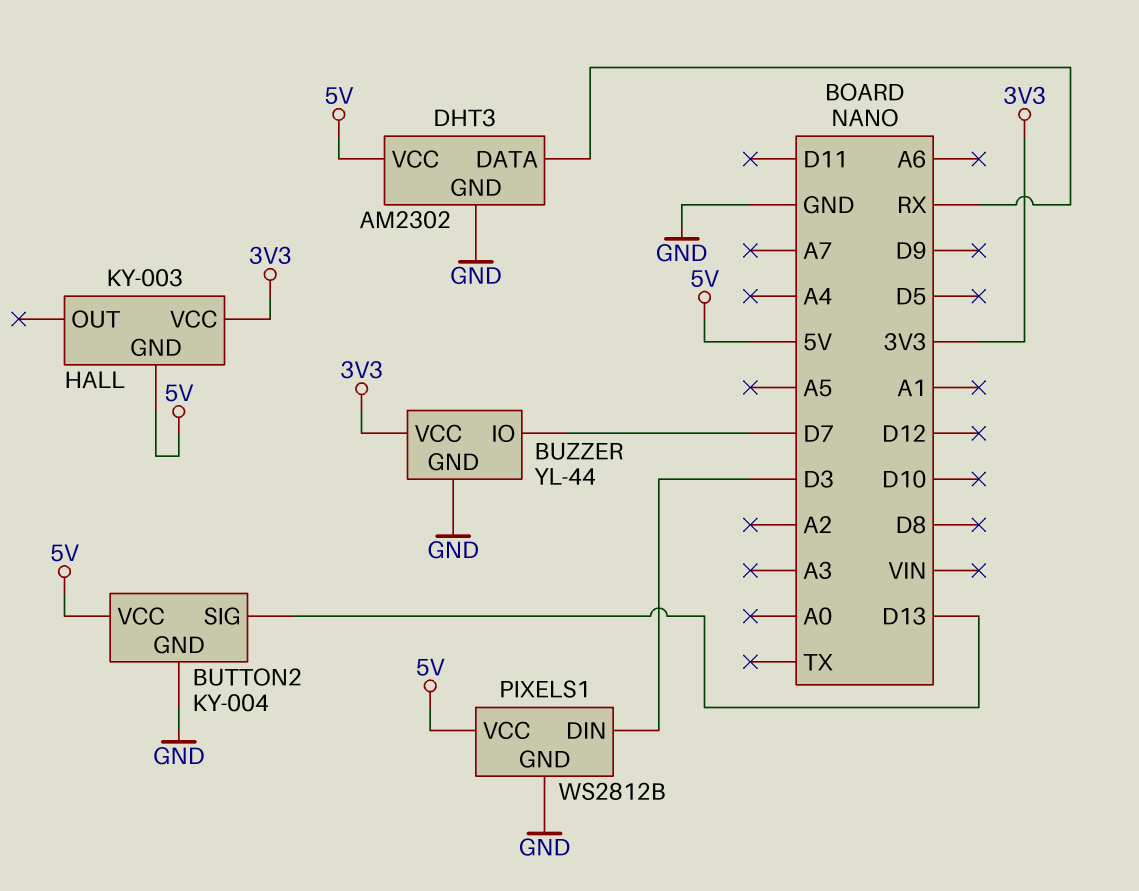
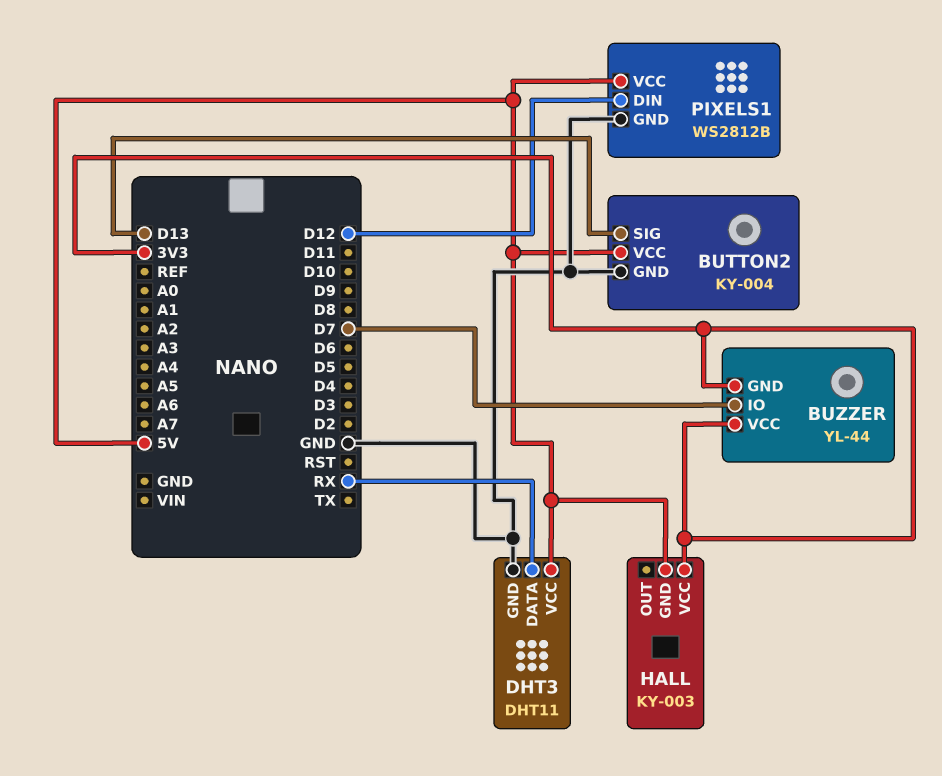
BUZZER pin GND: GND -> 3V3
DHT3: AM2302 -> DHT11
PIXELS1 pin DIN: D3 -> D12

